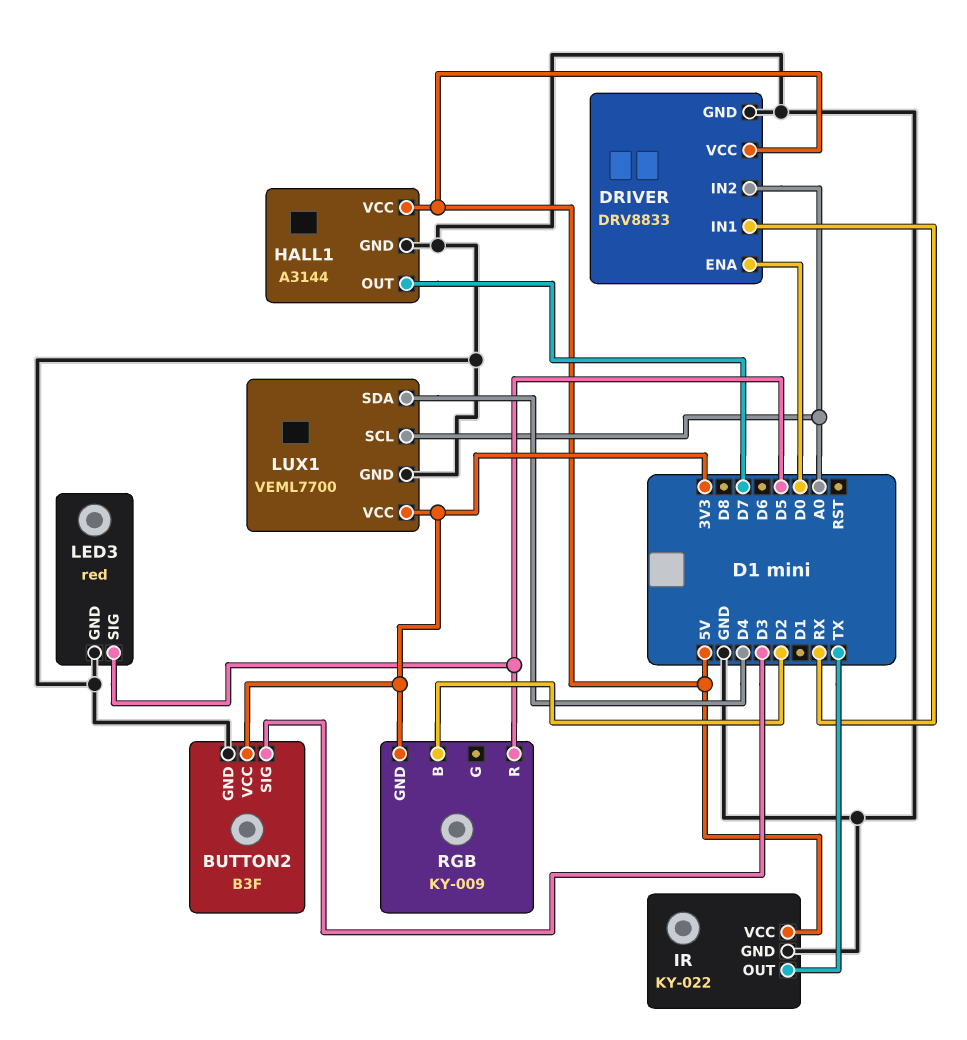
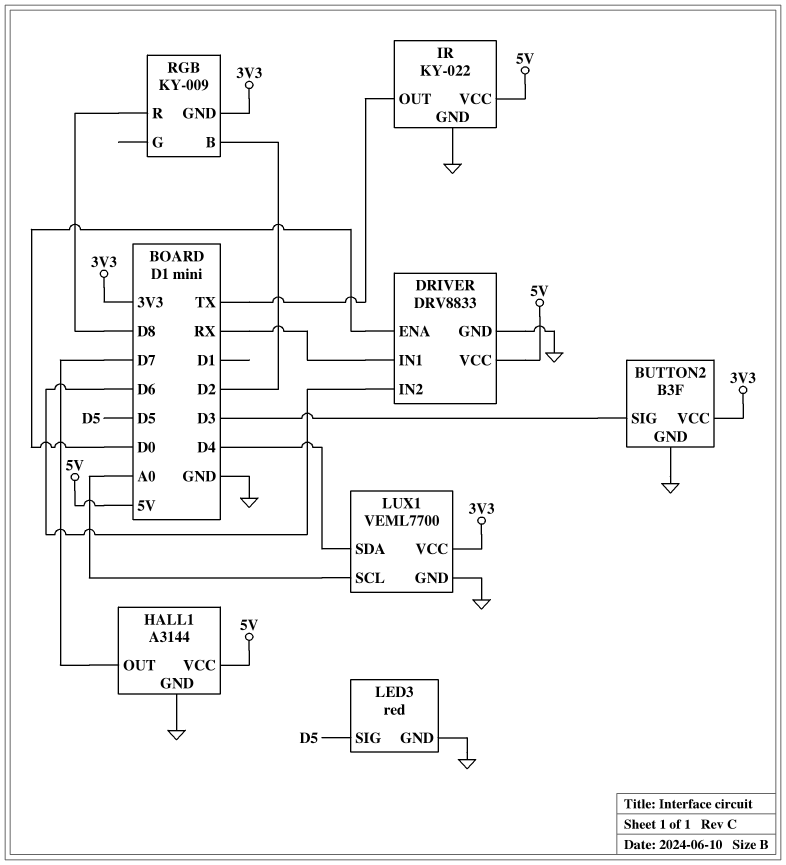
DRIVER pin IN2: A0 -> D6
RGB pin R: D5 -> D8

